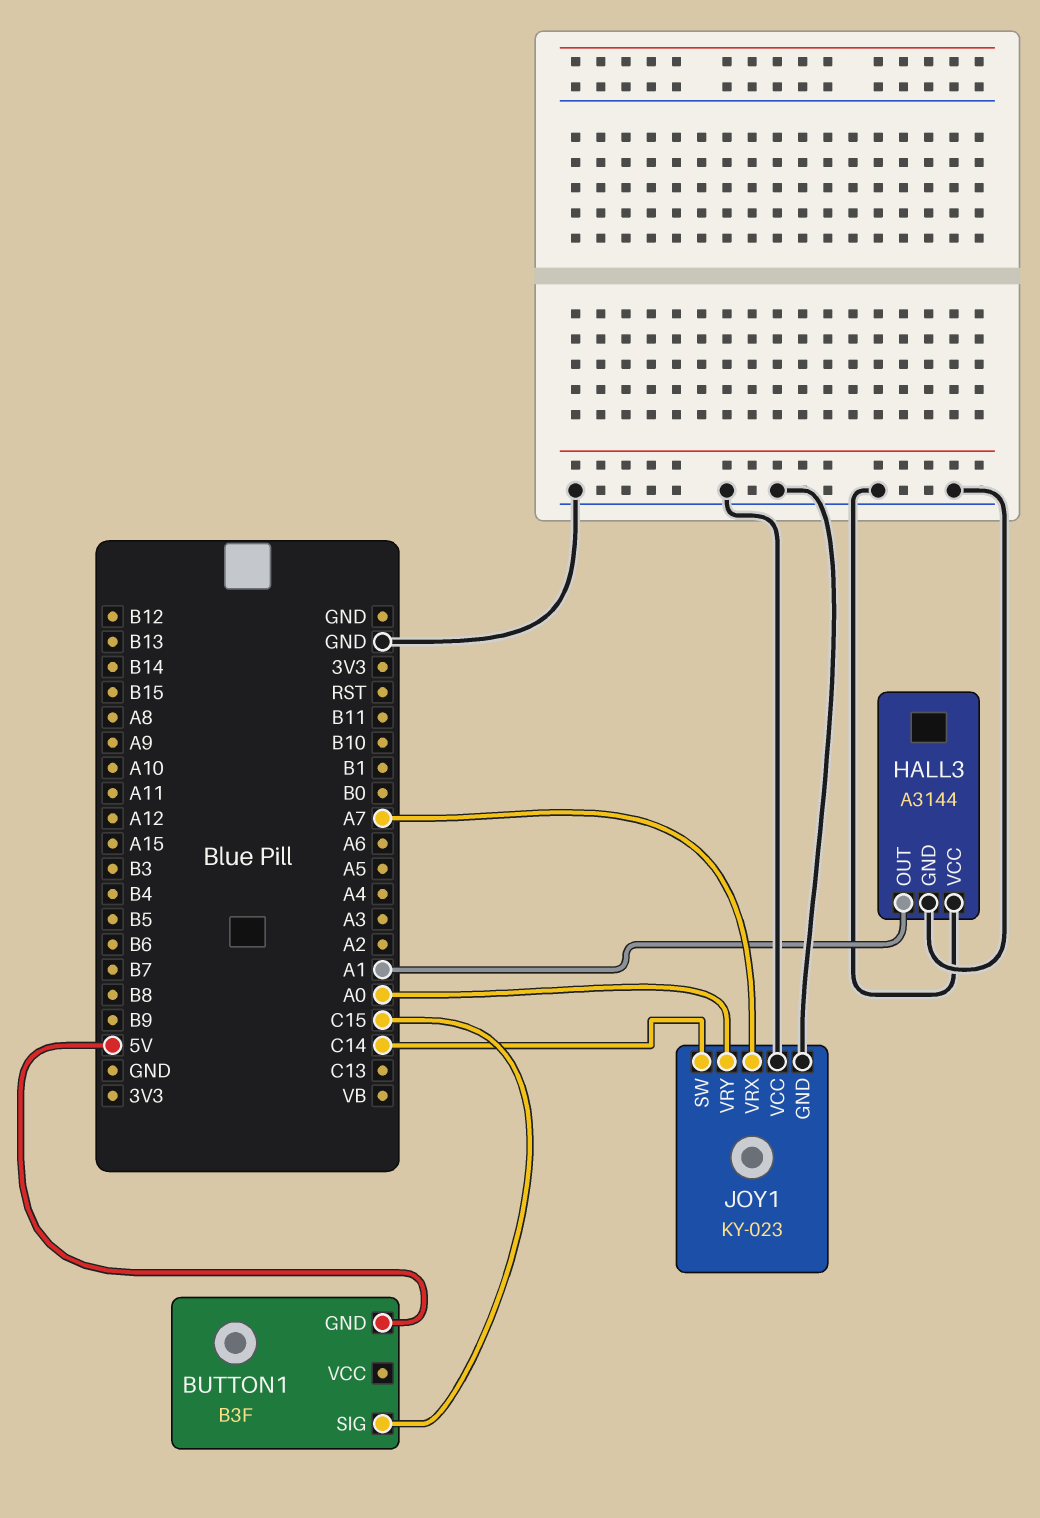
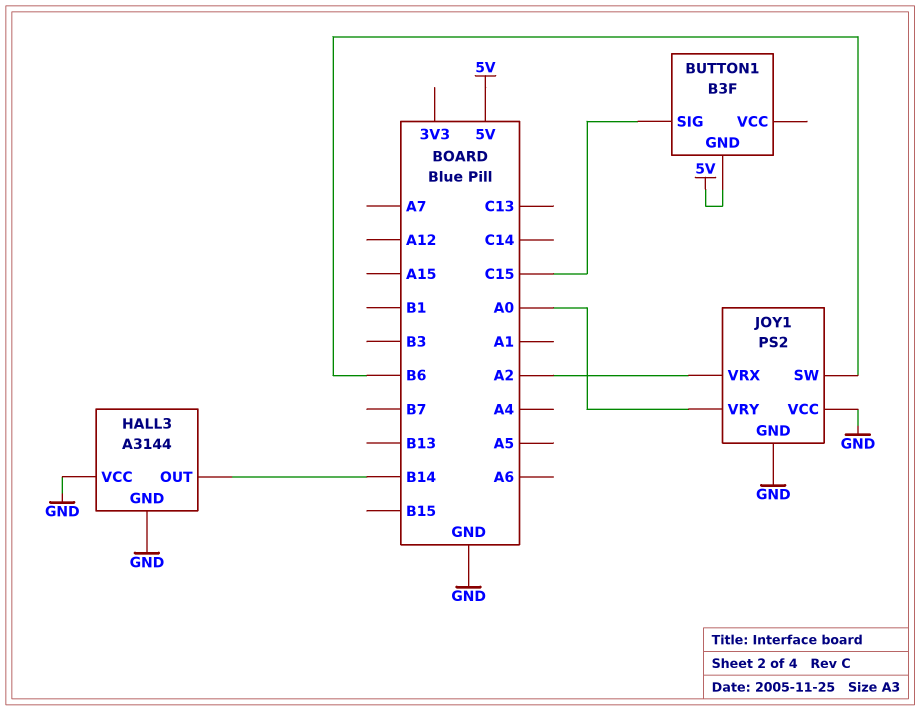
HALL3 pin OUT: A1 -> B14
JOY1: KY-023 -> PS2
JOY1 pin SW: C14 -> B6
JOY1 pin VRX: A7 -> A2

